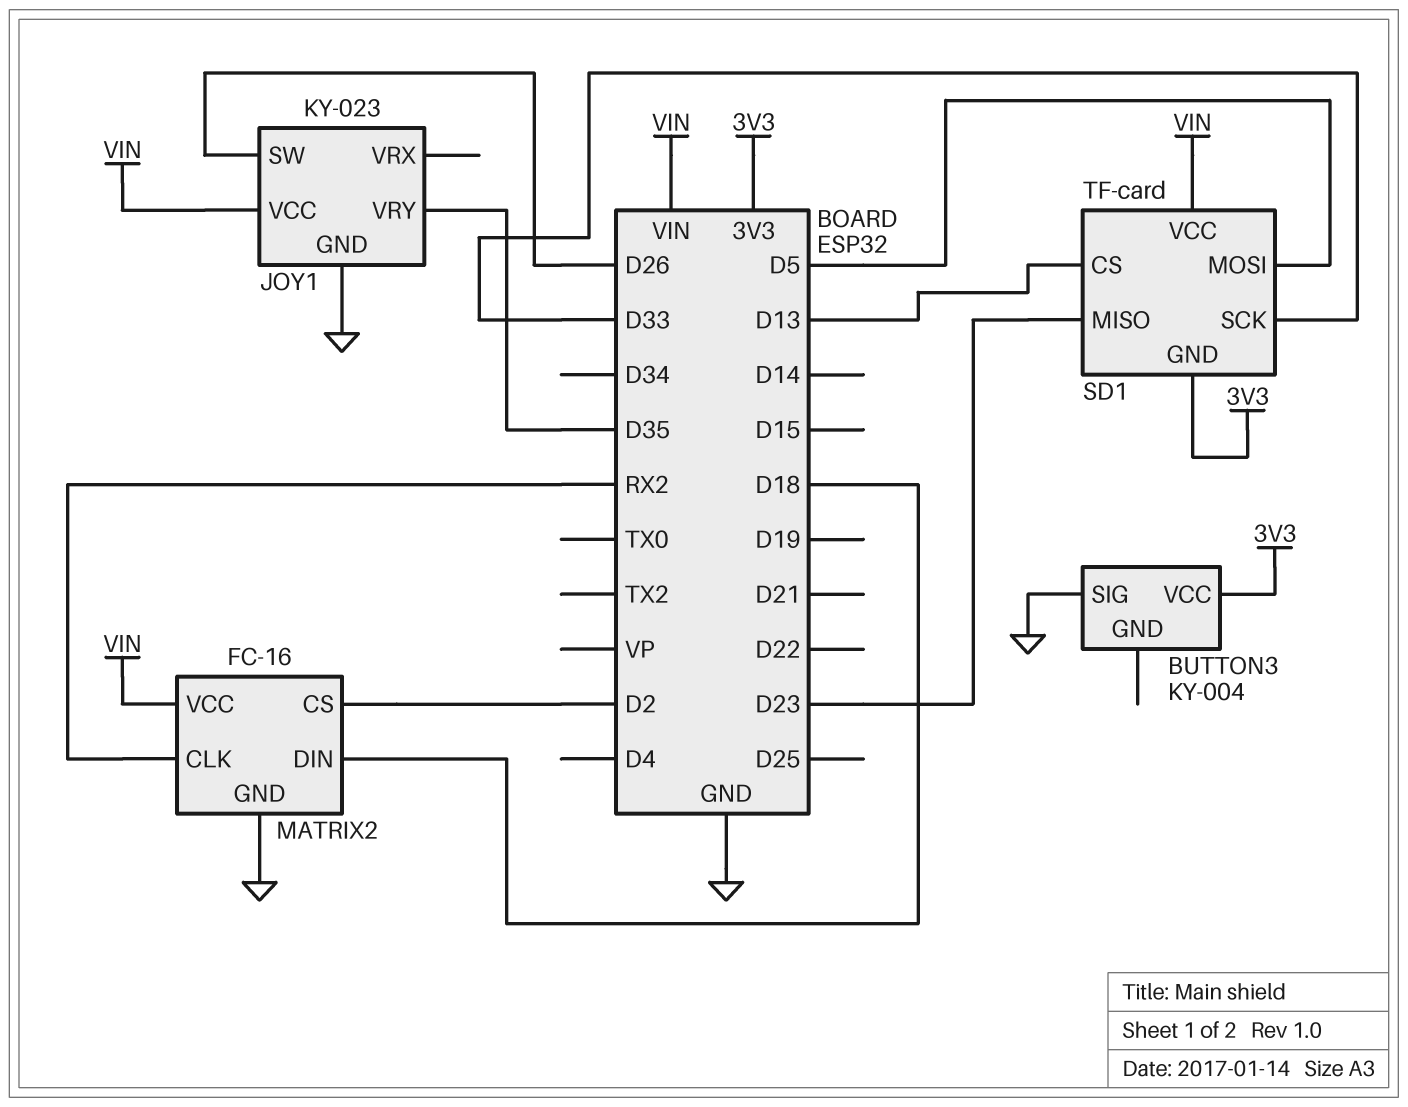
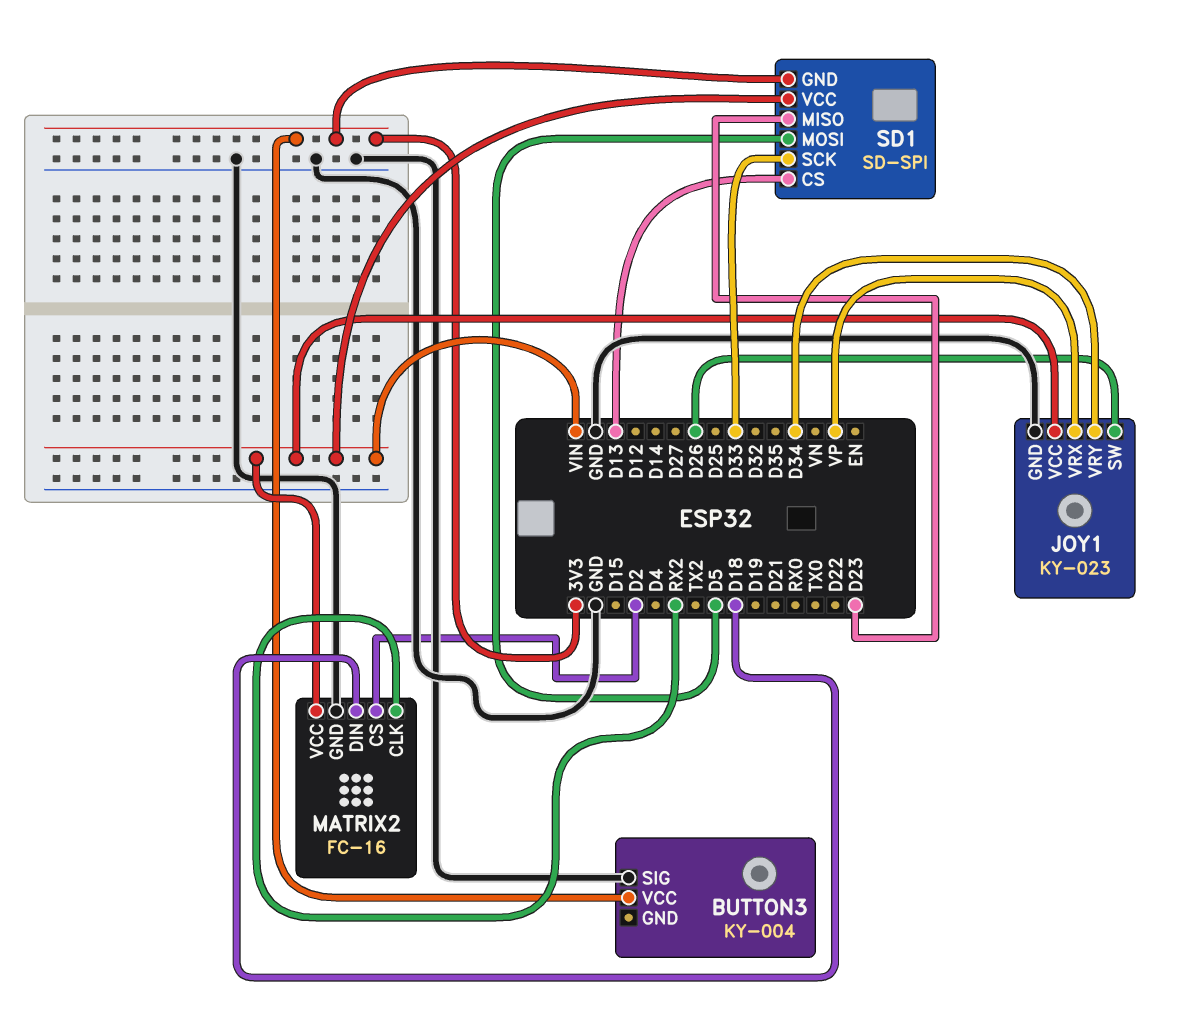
JOY1 pin VRX: none -> VP
JOY1 pin VRY: D35 -> D34
SD1: TF-card -> SD-SPI

